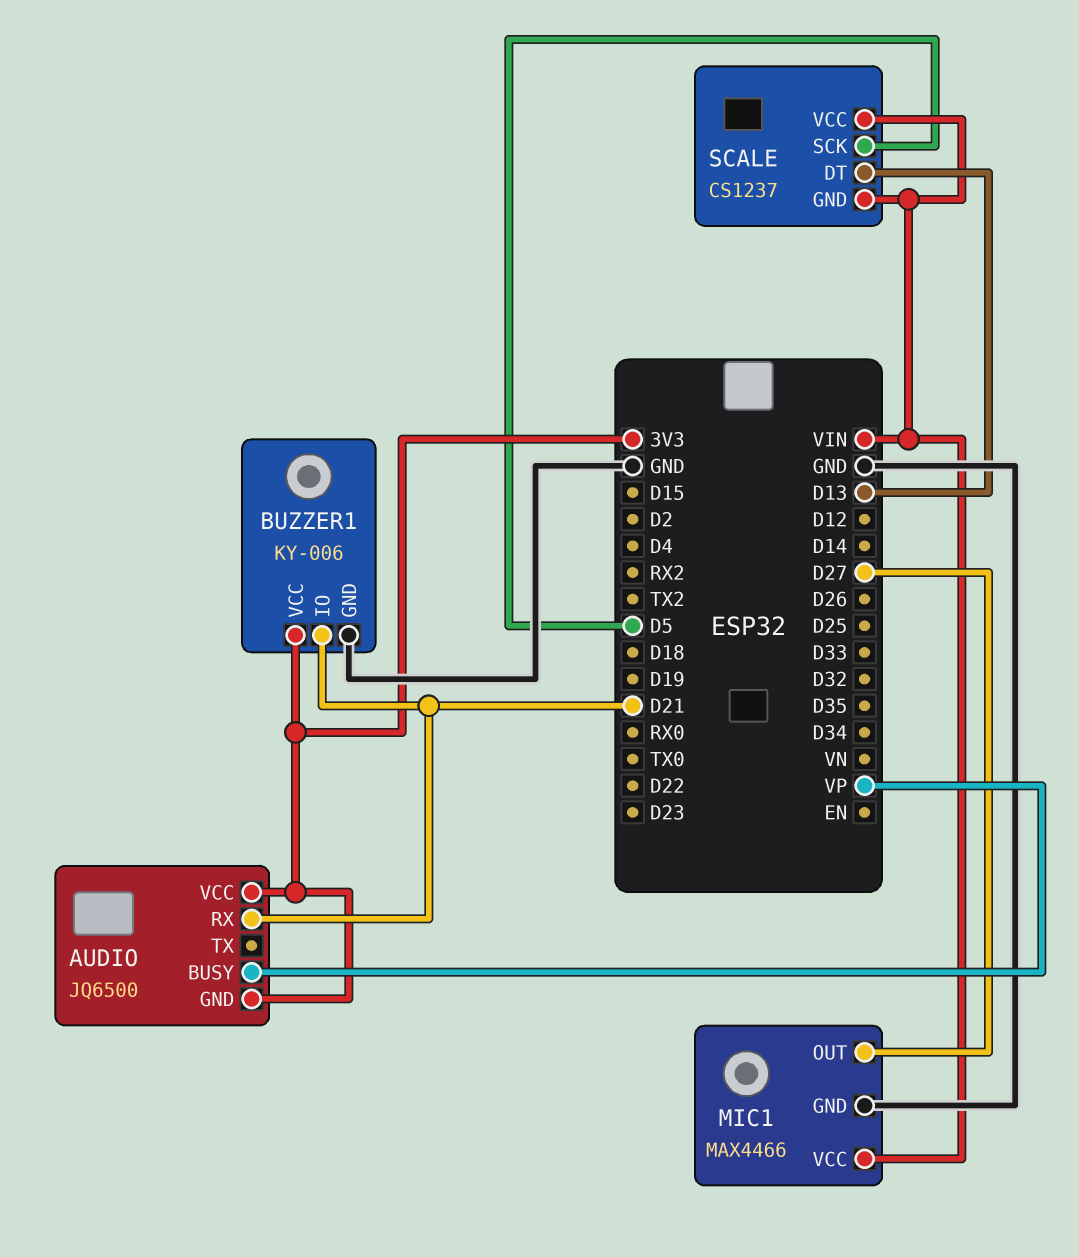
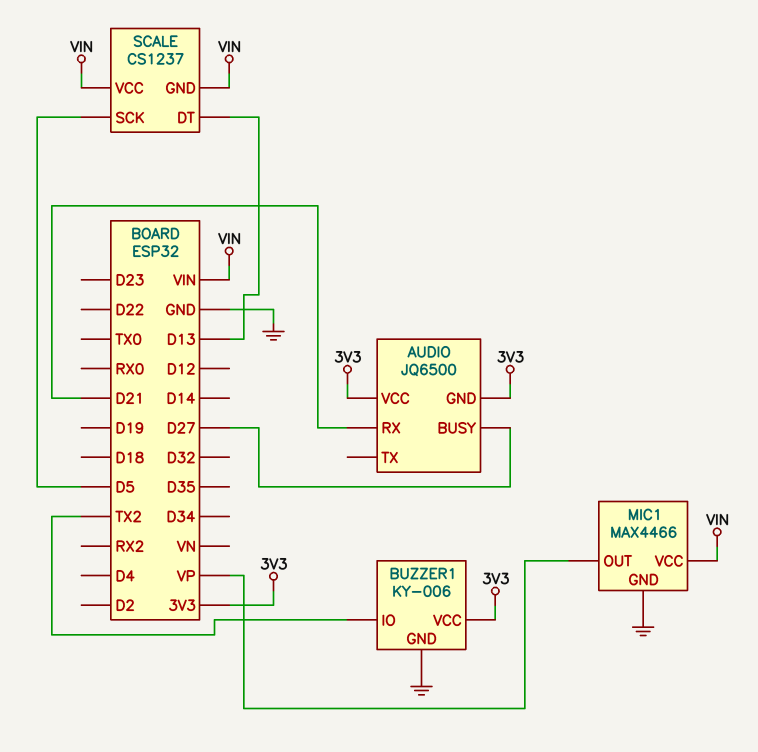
AUDIO pin BUSY: VP -> D27
BUZZER1 pin IO: D21 -> TX2
MIC1 pin OUT: D27 -> VP

